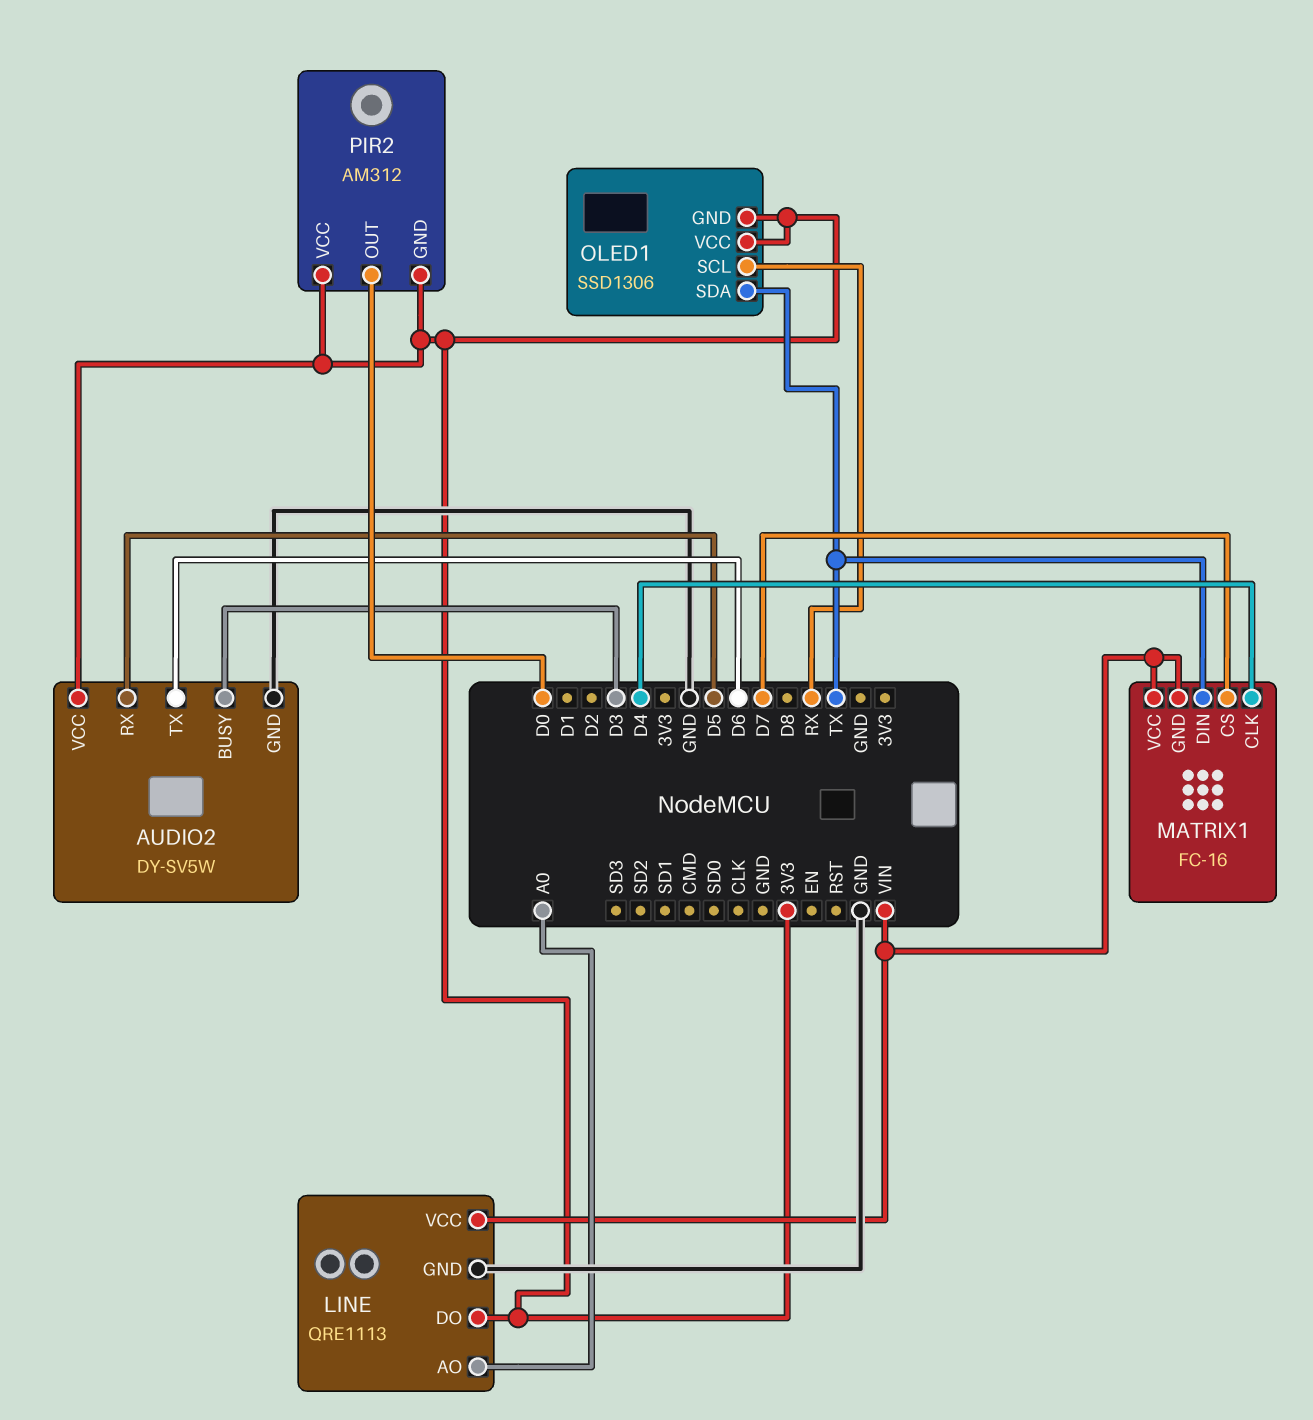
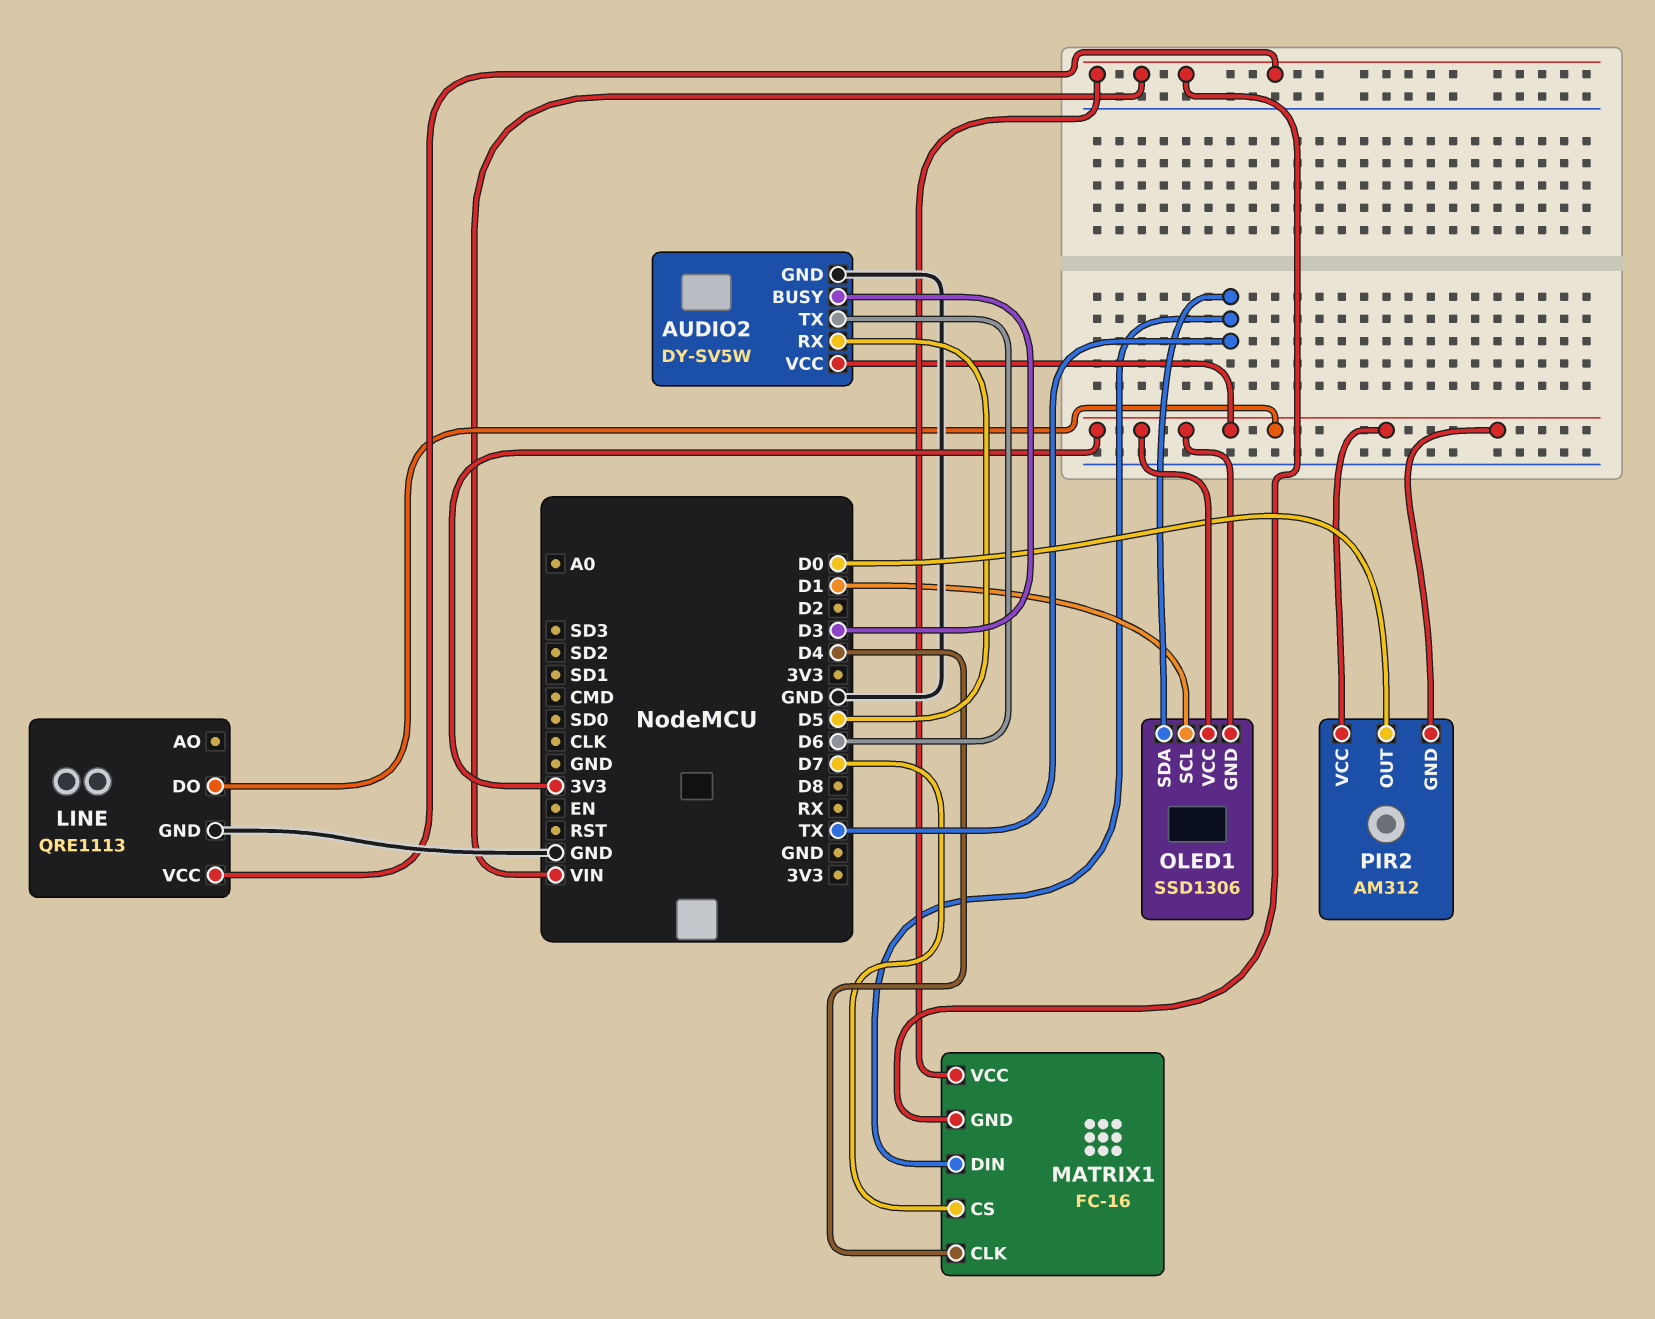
LINE pin AO: A0 -> none
OLED1 pin SCL: RX -> D1

